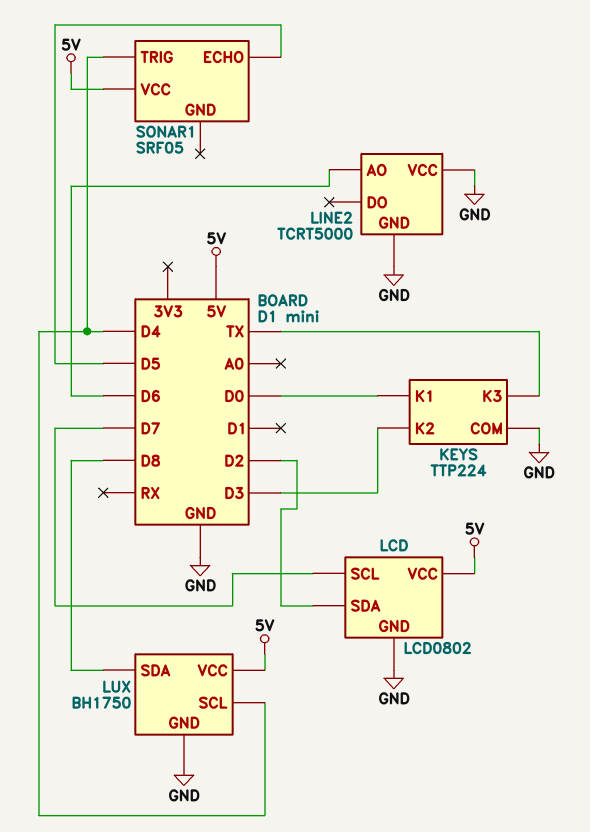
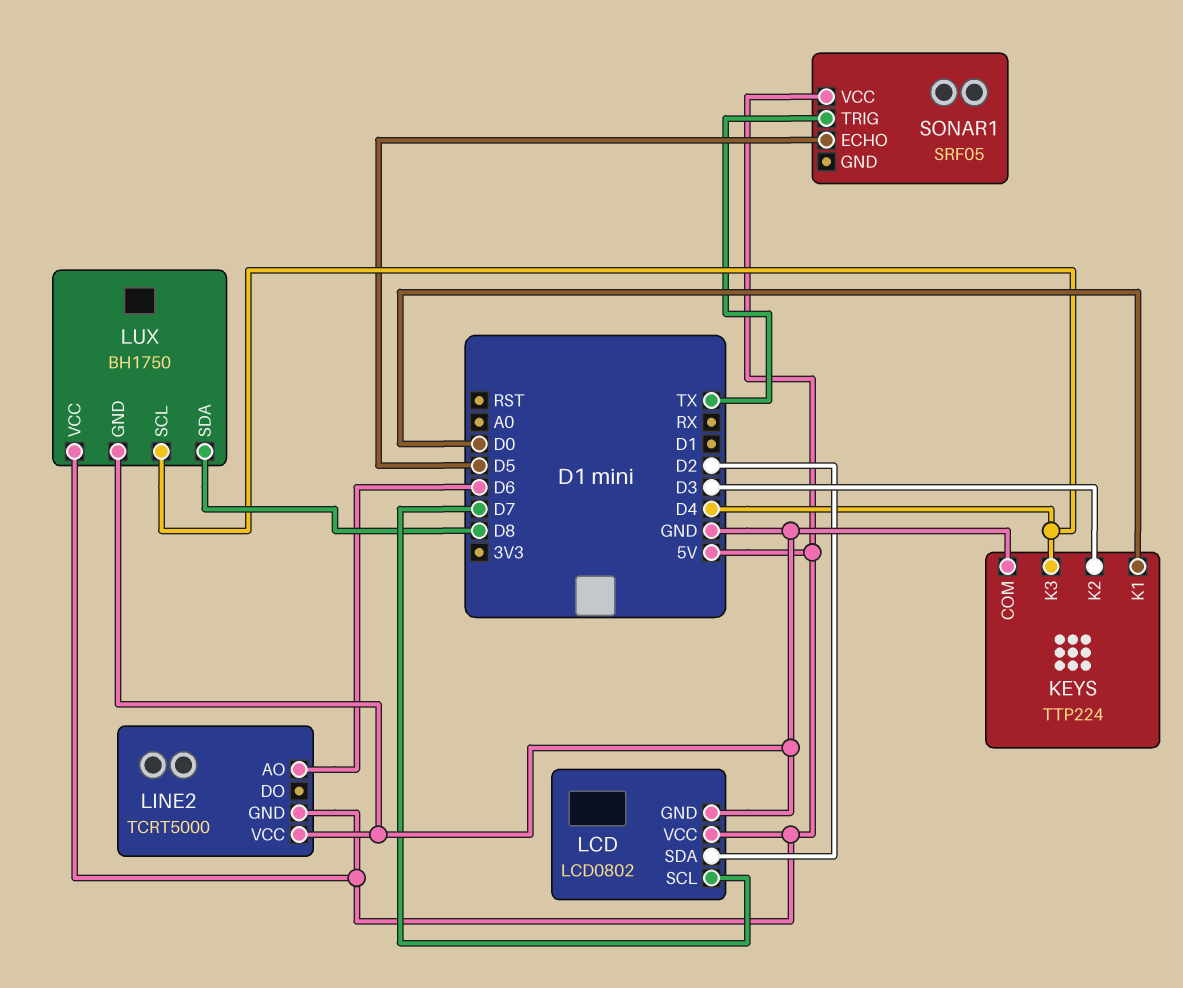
KEYS pin K3: TX -> D4
LINE2 pin GND: GND -> 5V
SONAR1 pin TRIG: D4 -> TX

